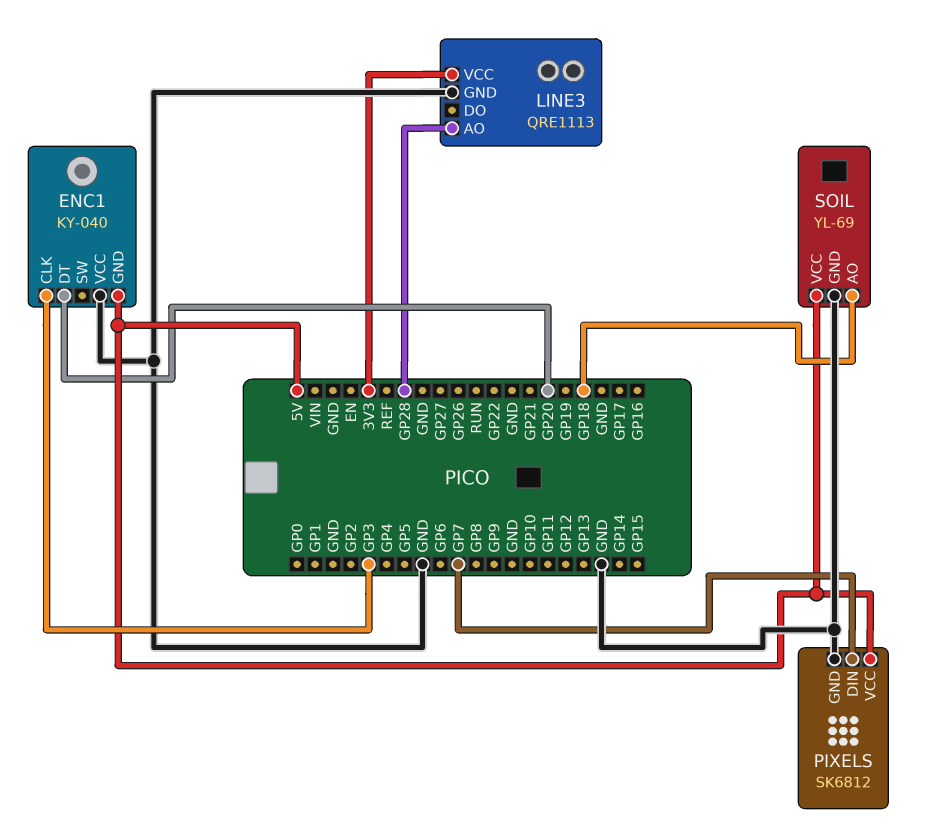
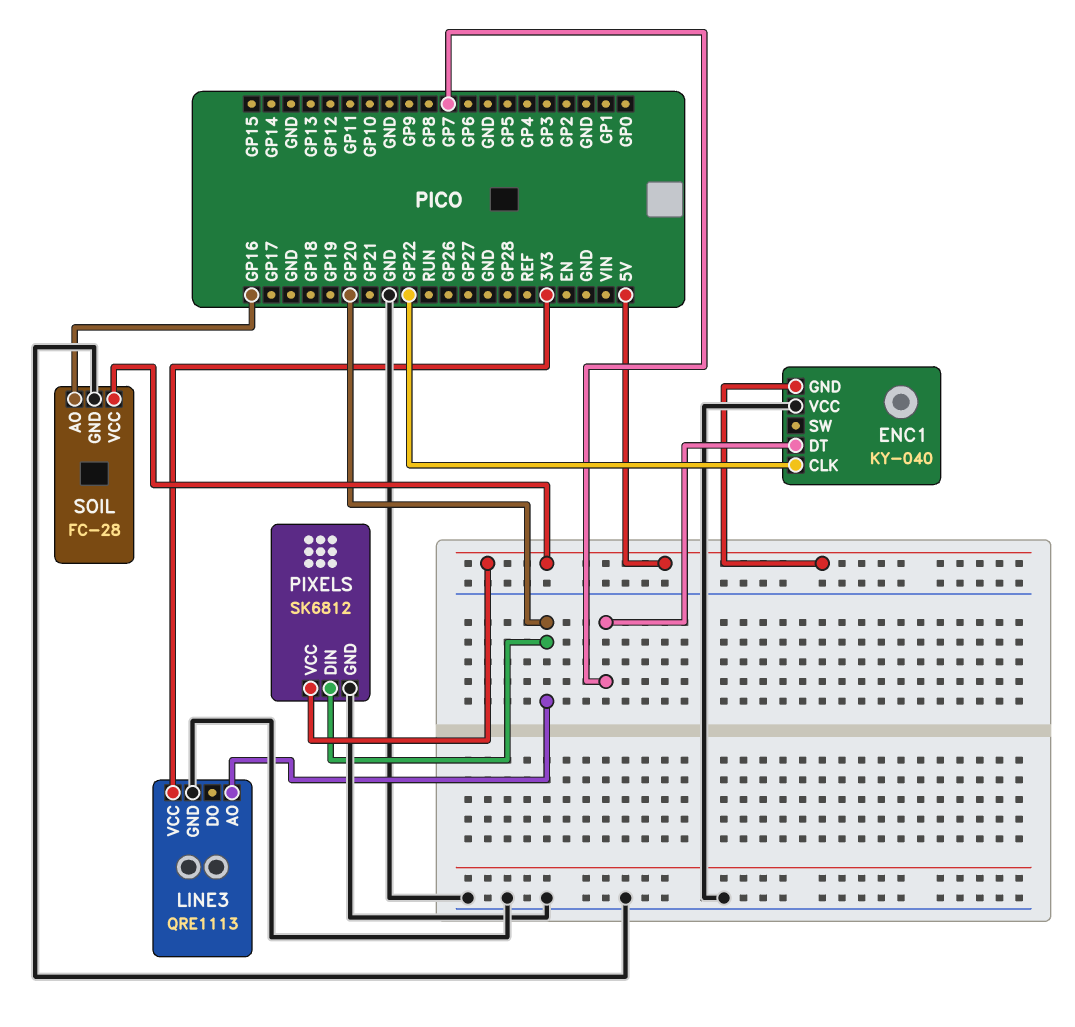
ENC1 pin CLK: GP3 -> GP22
ENC1 pin DT: GP20 -> GP7
LINE3 pin AO: GP28 -> GP20
PIXELS pin DIN: GP7 -> GP20
SOIL: YL-69 -> FC-28
SOIL pin AO: GP18 -> GP16

